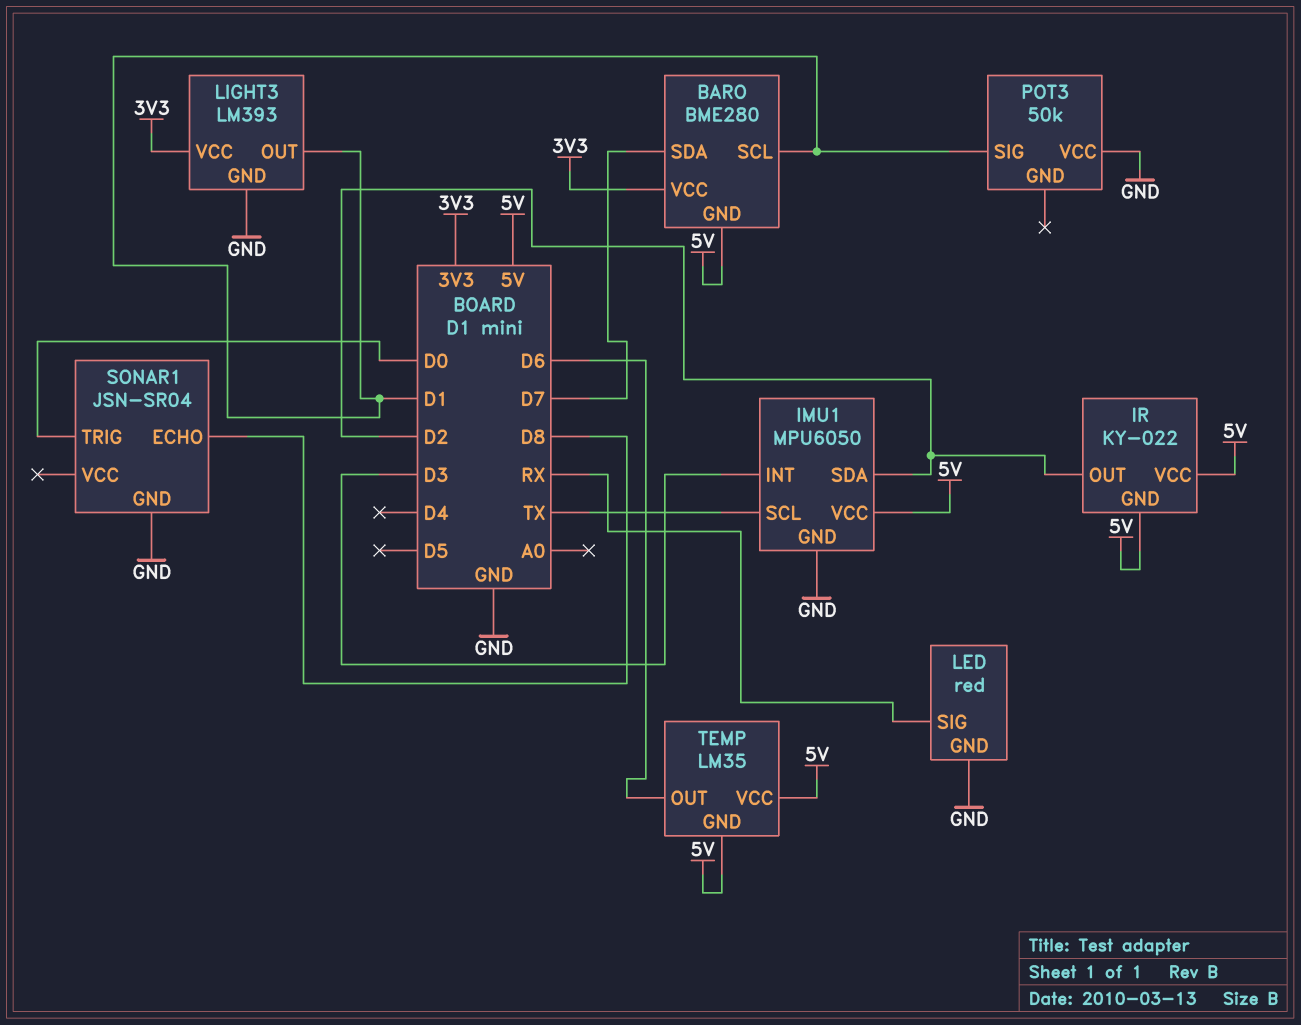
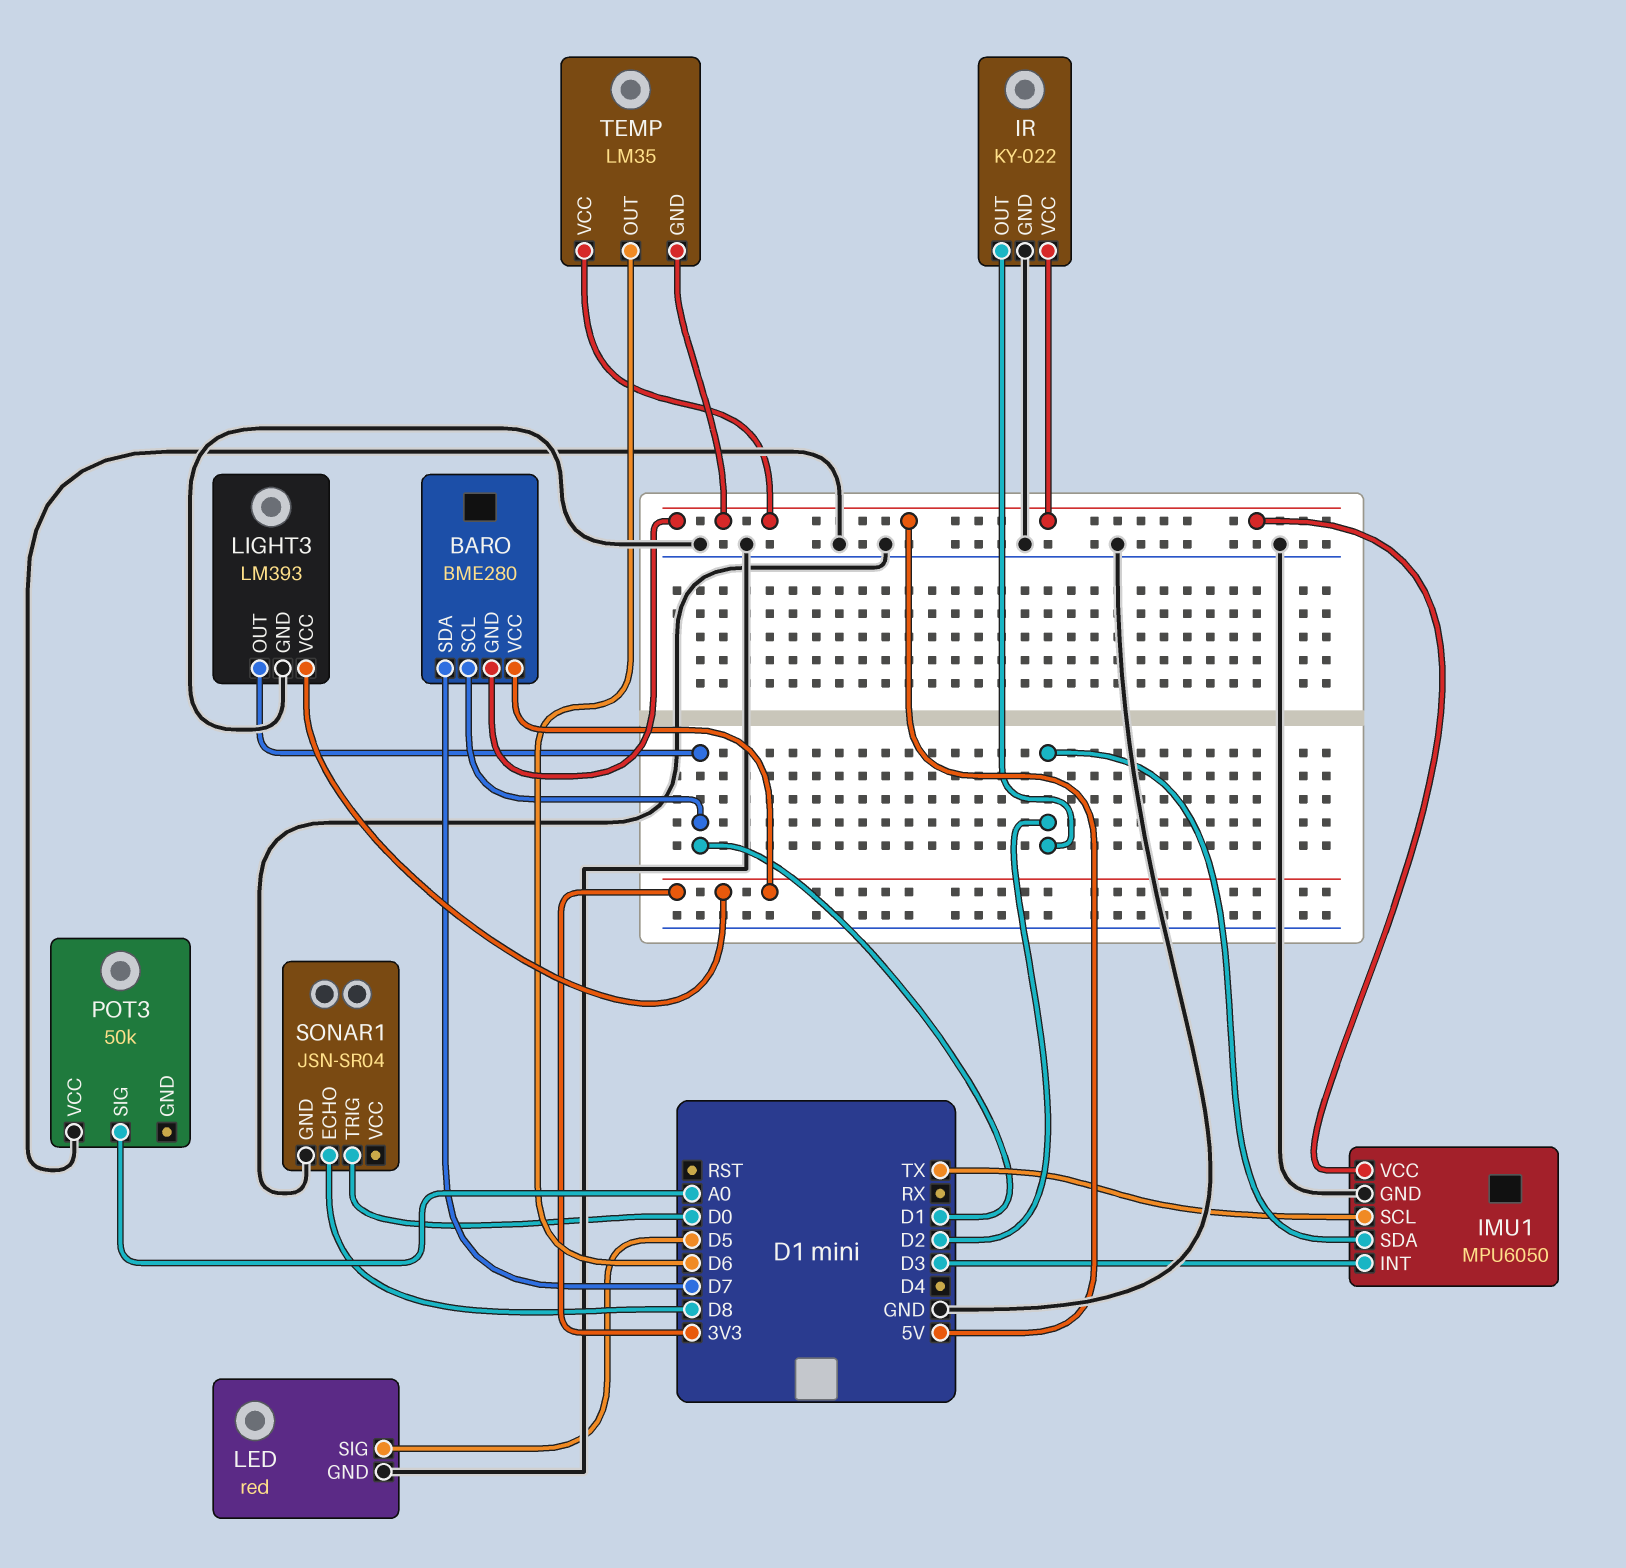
IR pin GND: 5V -> GND
LED pin SIG: RX -> D5
POT3 pin SIG: D1 -> A0

